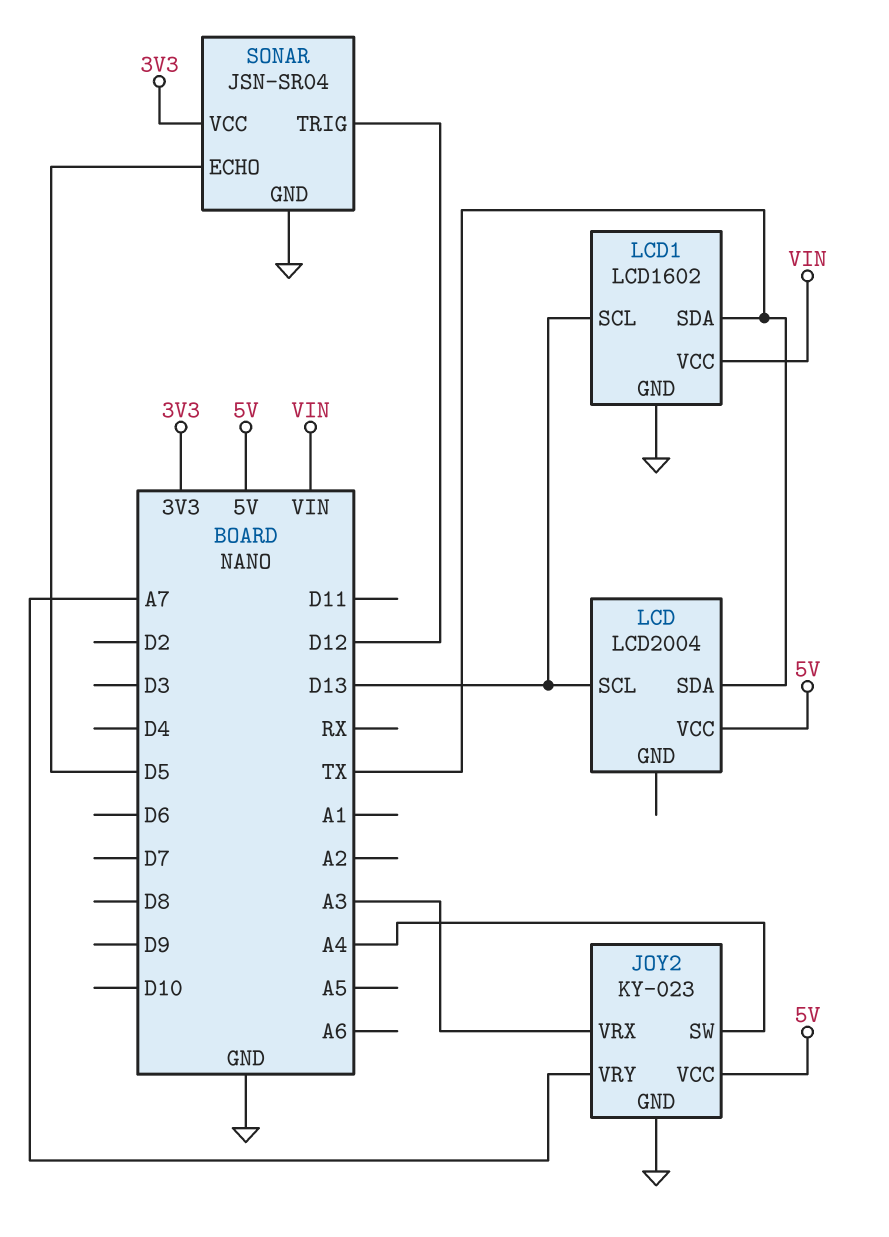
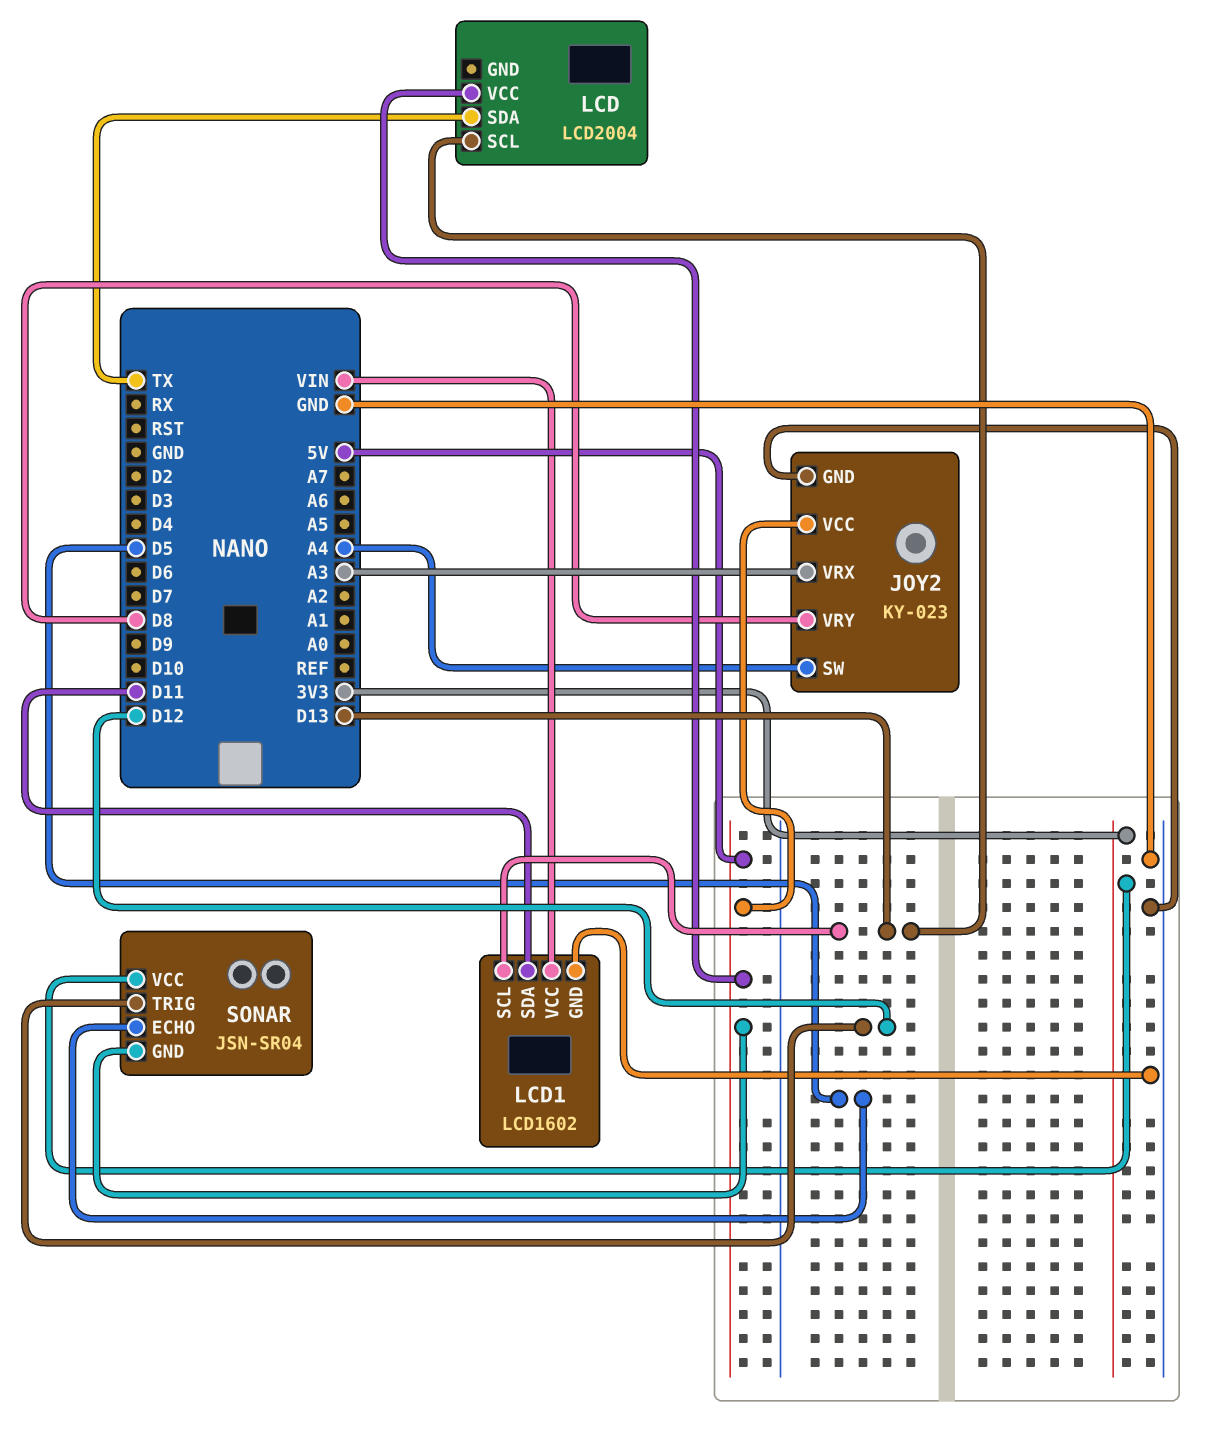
JOY2 pin VRY: A7 -> D8
LCD1 pin SDA: TX -> D11
SONAR pin GND: GND -> 5V

